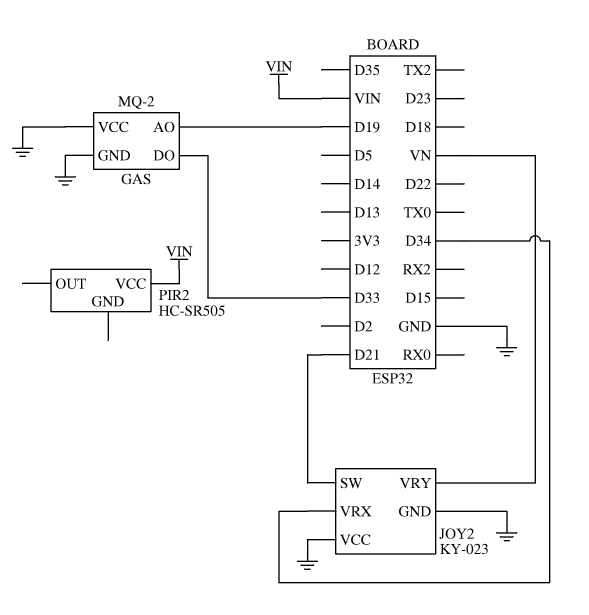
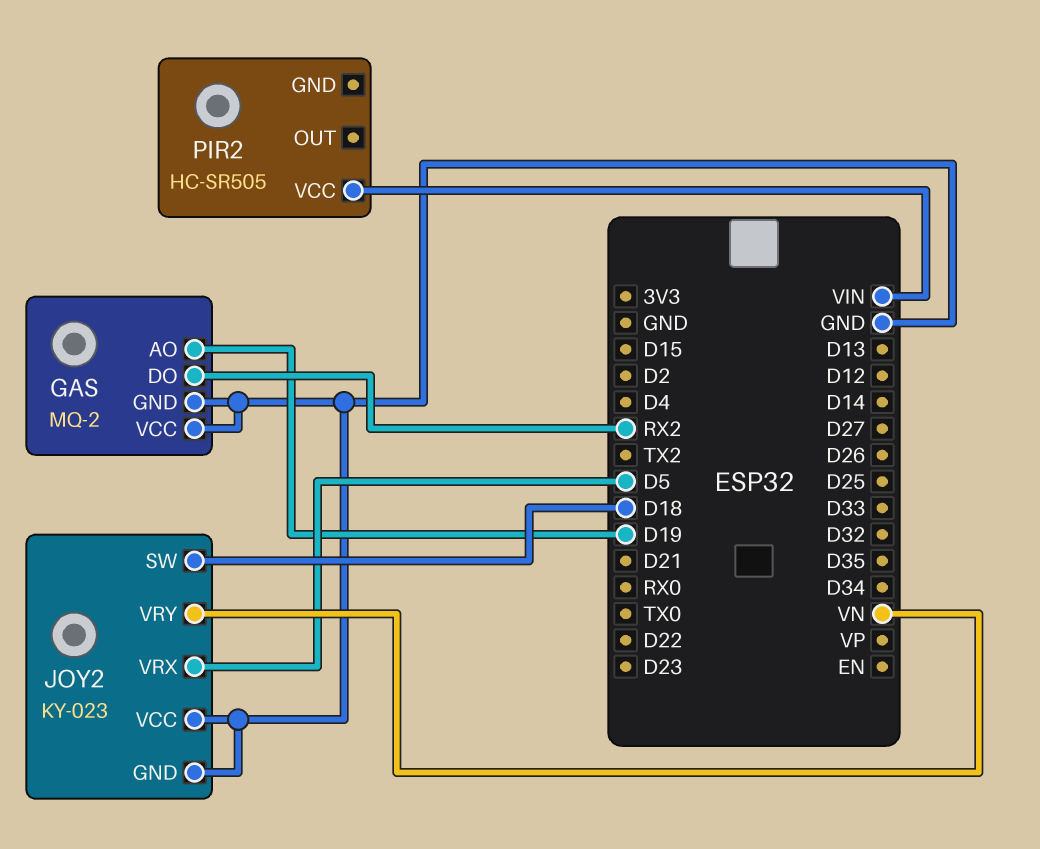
GAS pin DO: D33 -> RX2
JOY2 pin SW: D21 -> D18
JOY2 pin VRX: D34 -> D5

